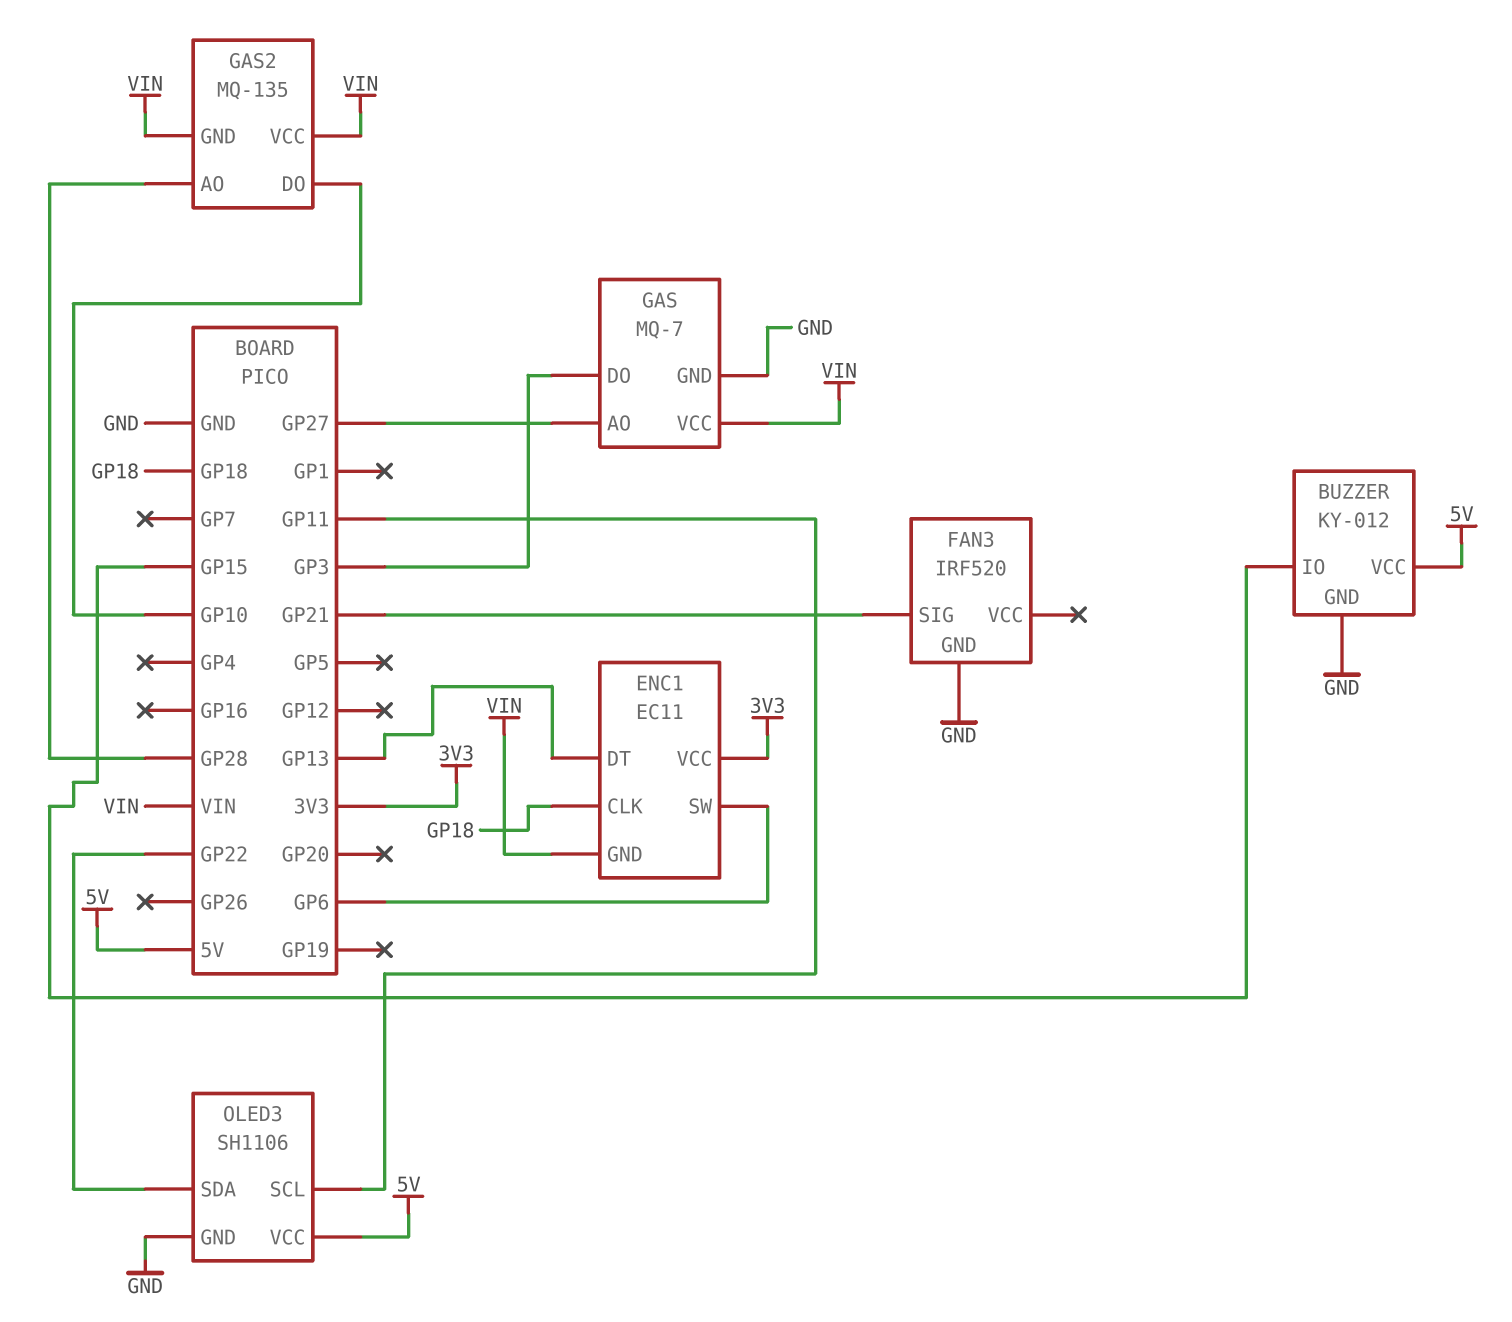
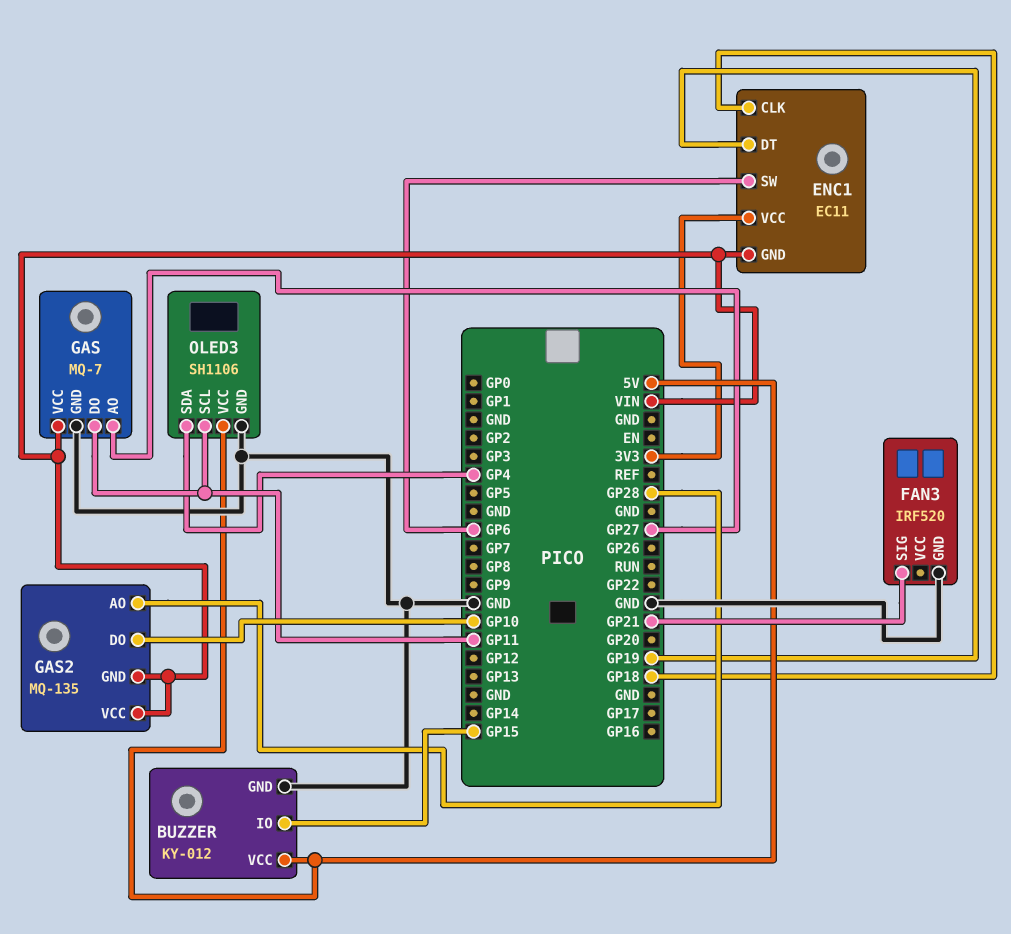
ENC1 pin DT: GP13 -> GP19
GAS pin DO: GP3 -> GP11
OLED3 pin SDA: GP22 -> GP4

